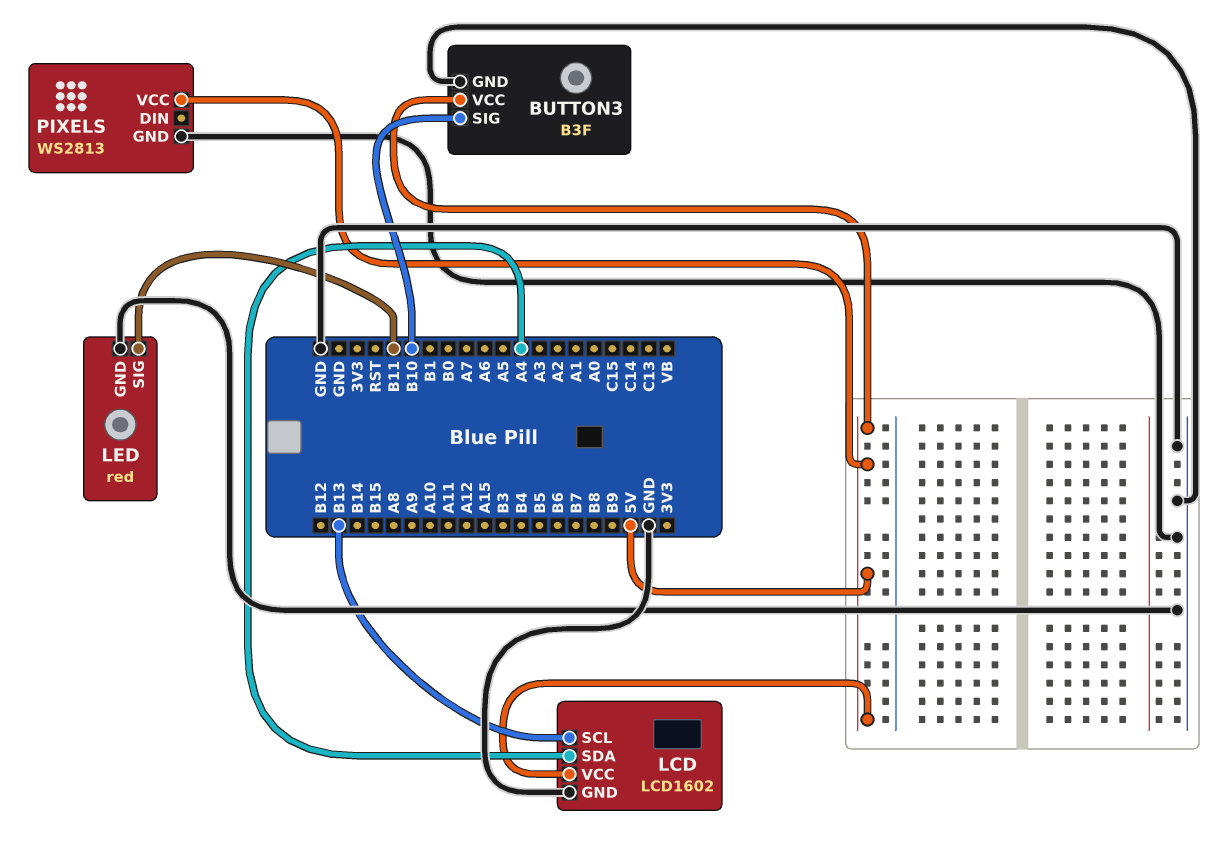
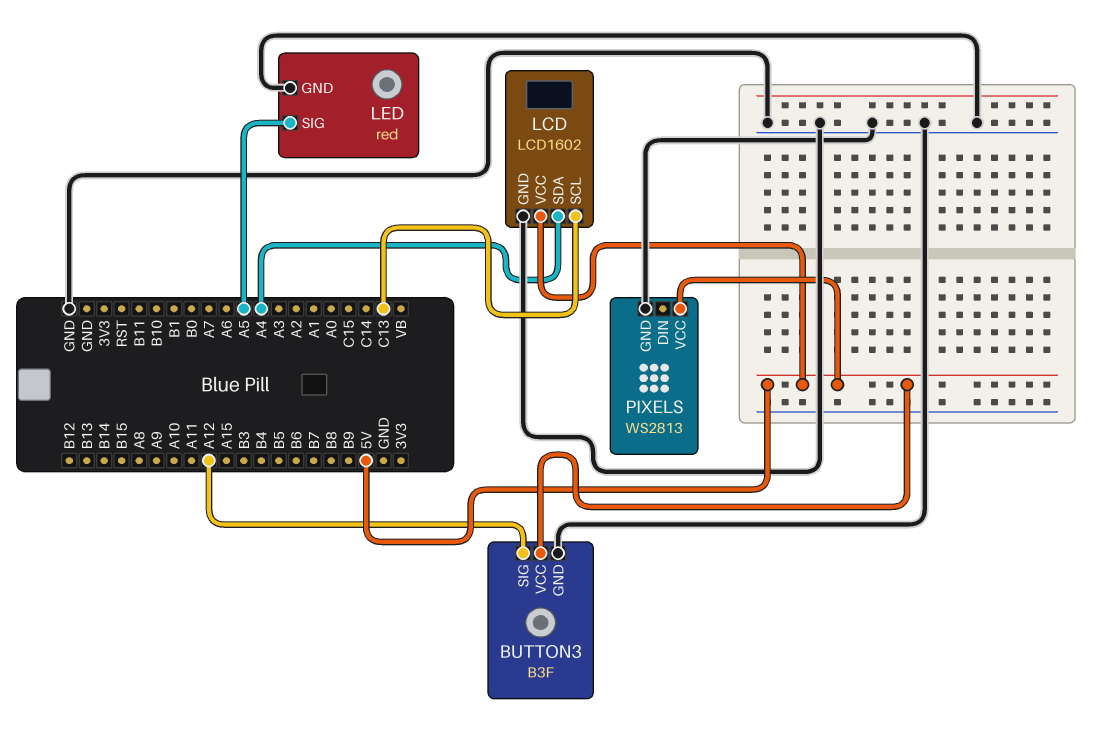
BUTTON3 pin SIG: B10 -> A12
LCD pin SCL: B13 -> C13
LED pin SIG: B11 -> A5

